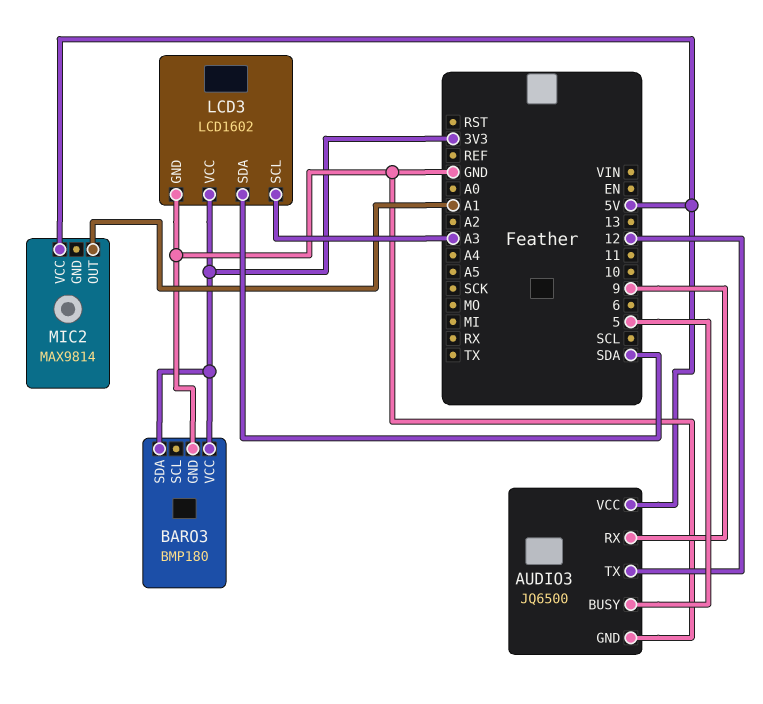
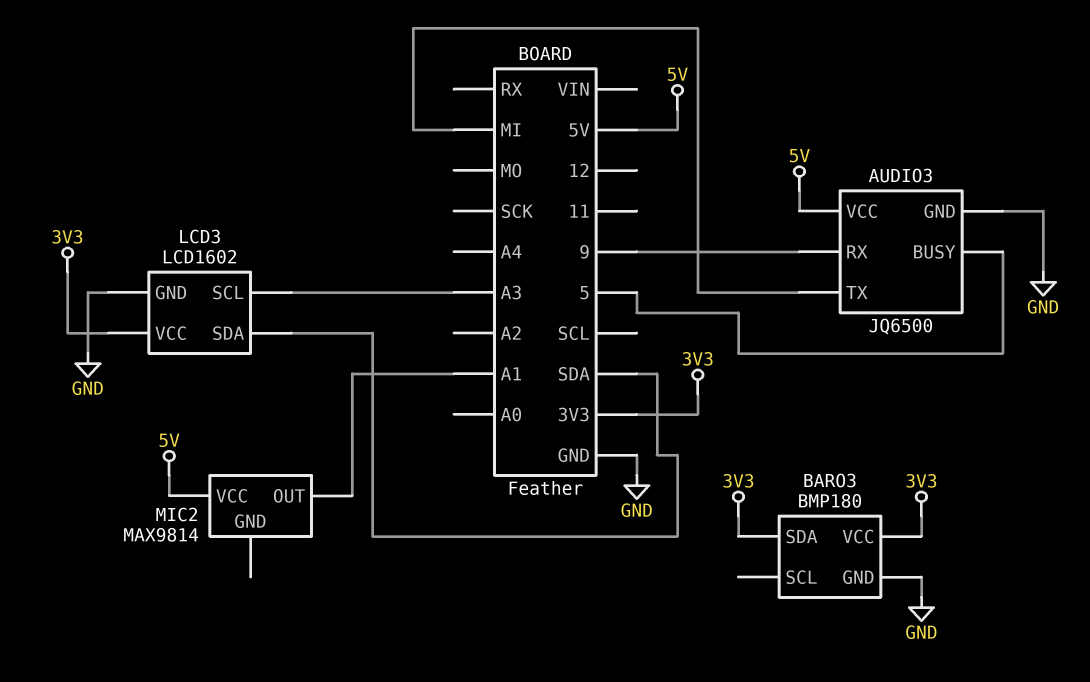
AUDIO3 pin TX: 12 -> MI

